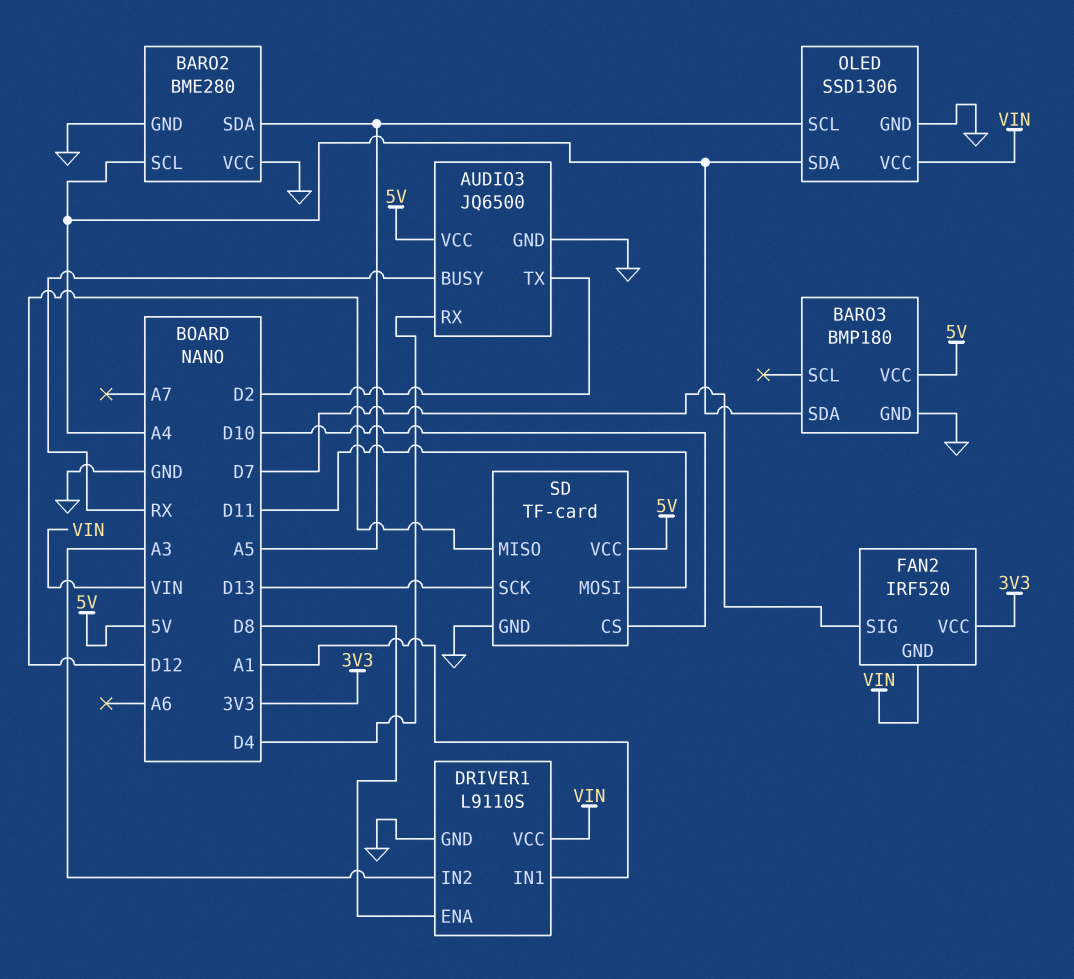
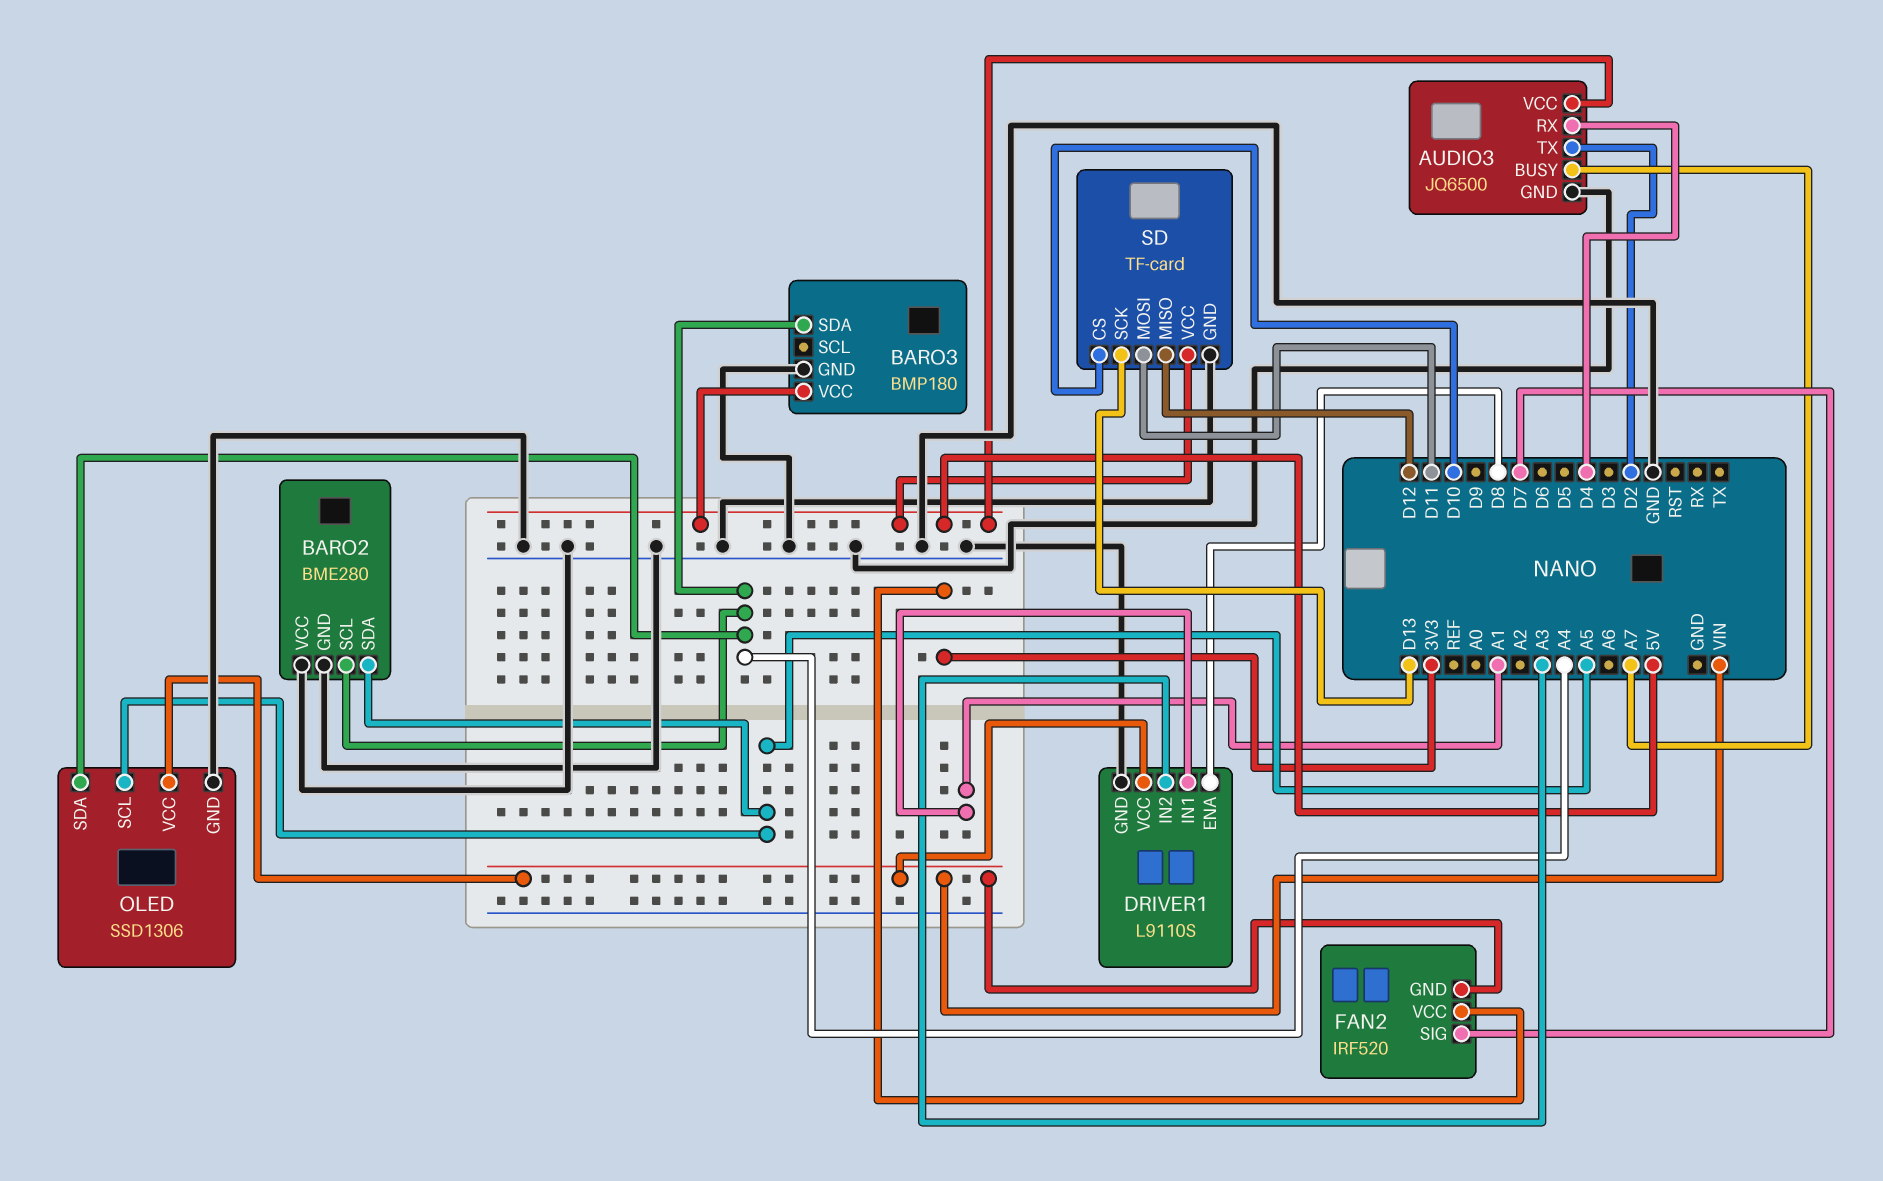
AUDIO3 pin BUSY: RX -> A7

